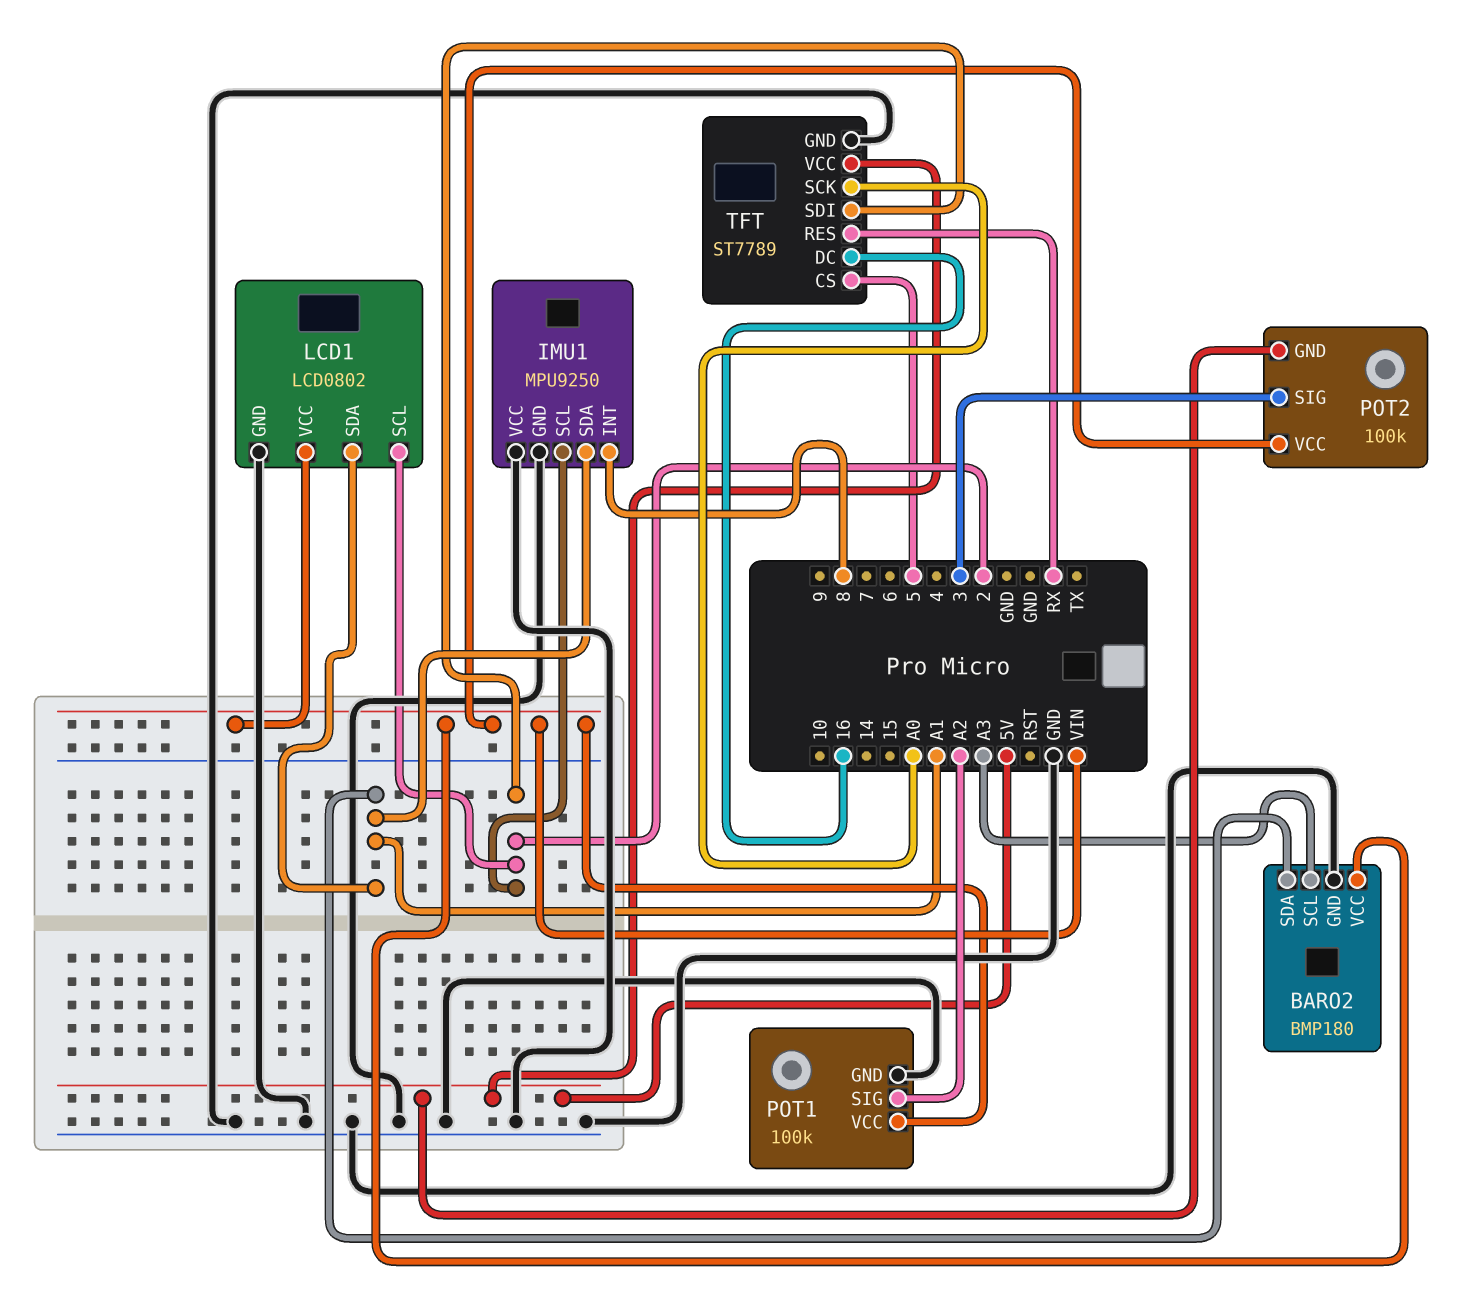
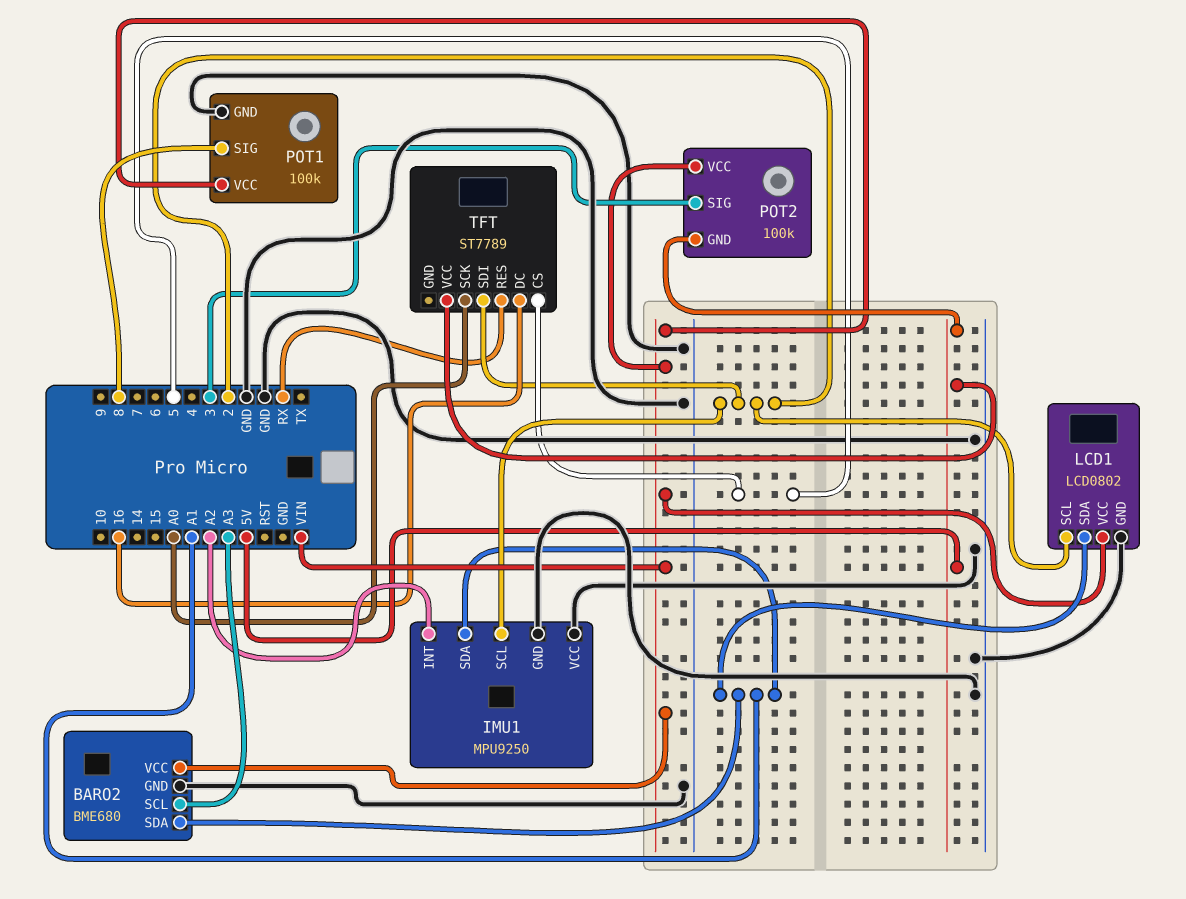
BARO2: BMP180 -> BME680
IMU1 pin INT: 8 -> A2
POT1 pin SIG: A2 -> 8
TFT pin GND: GND -> none

